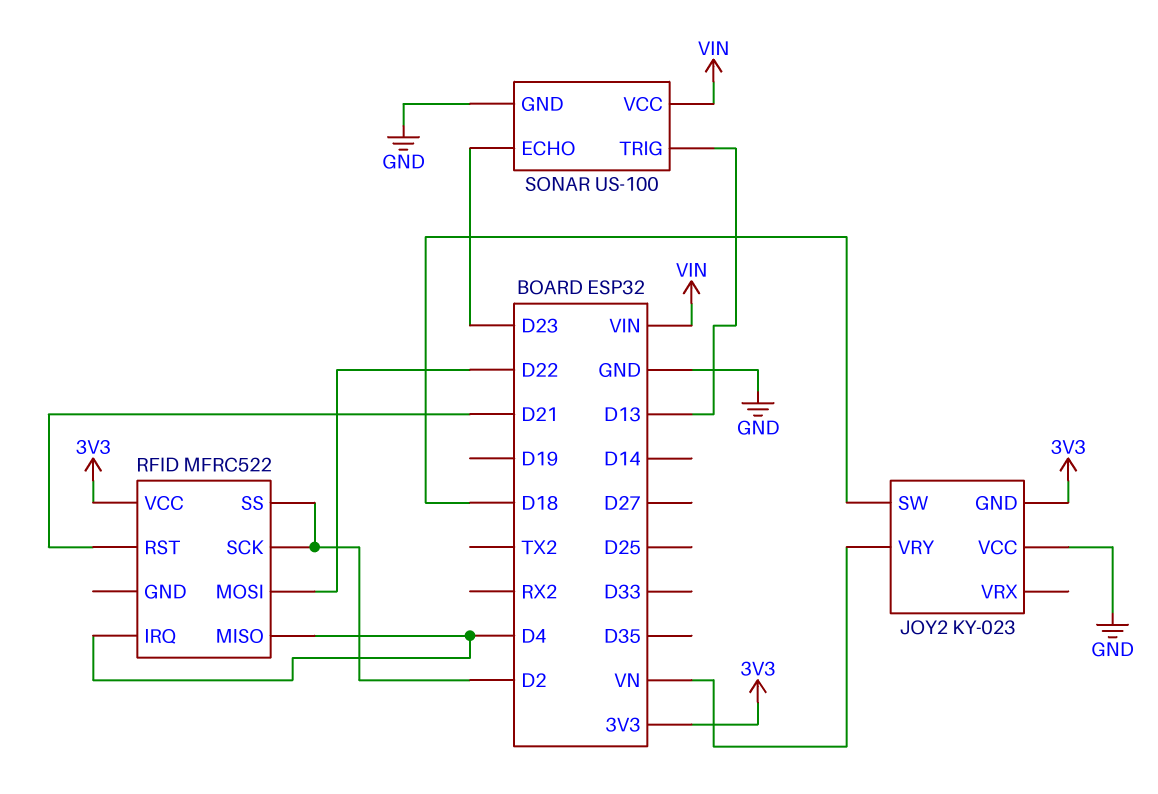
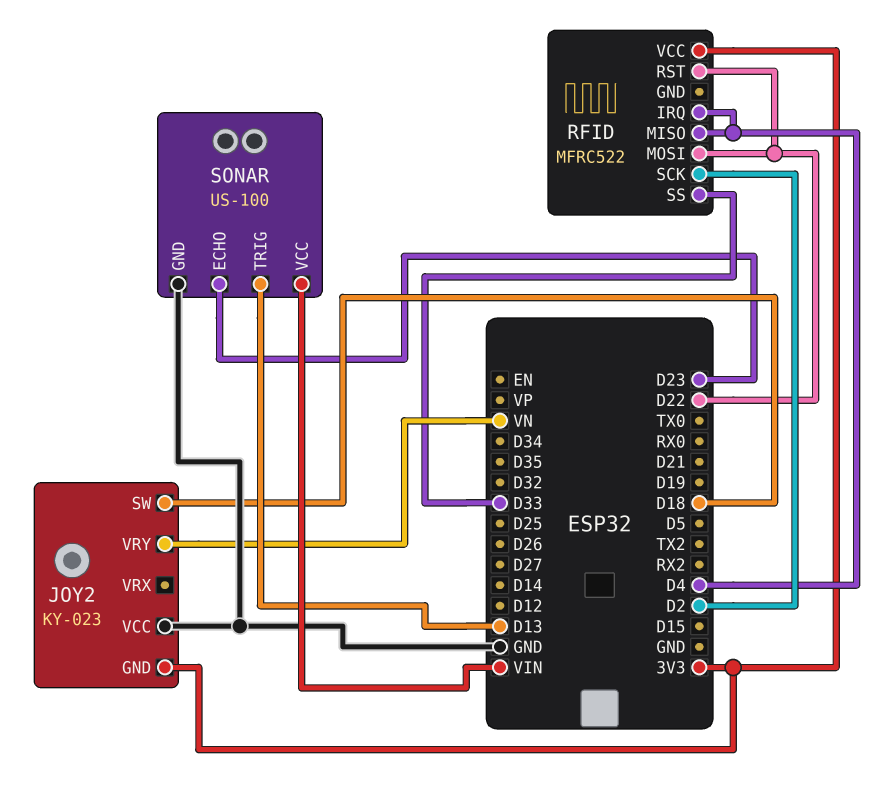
RFID pin RST: D21 -> D22
RFID pin SS: D2 -> D33

